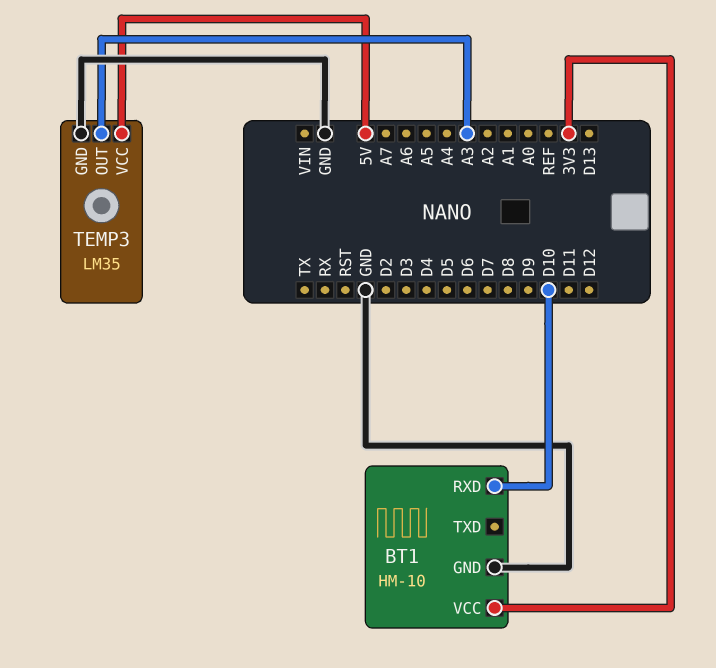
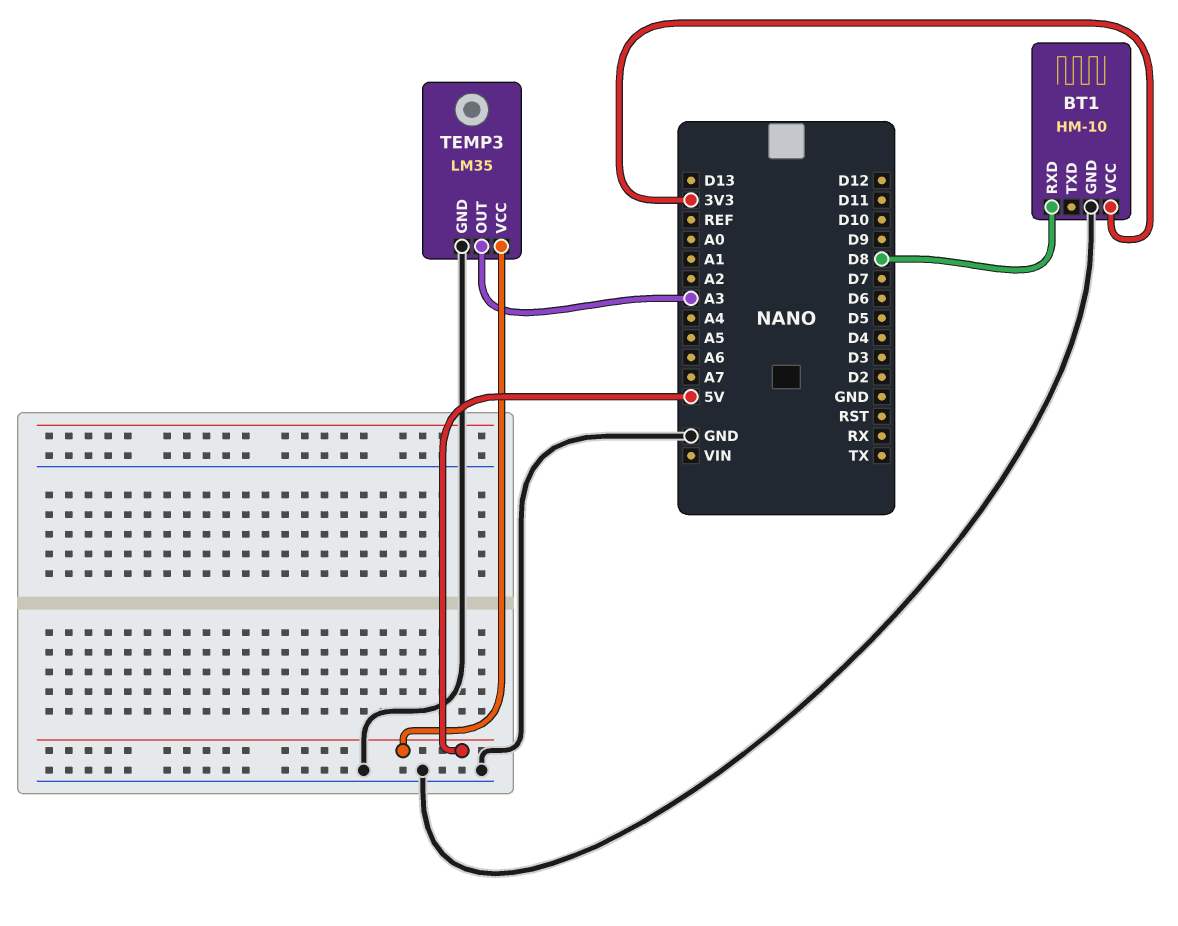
BT1 pin RXD: D10 -> D8

